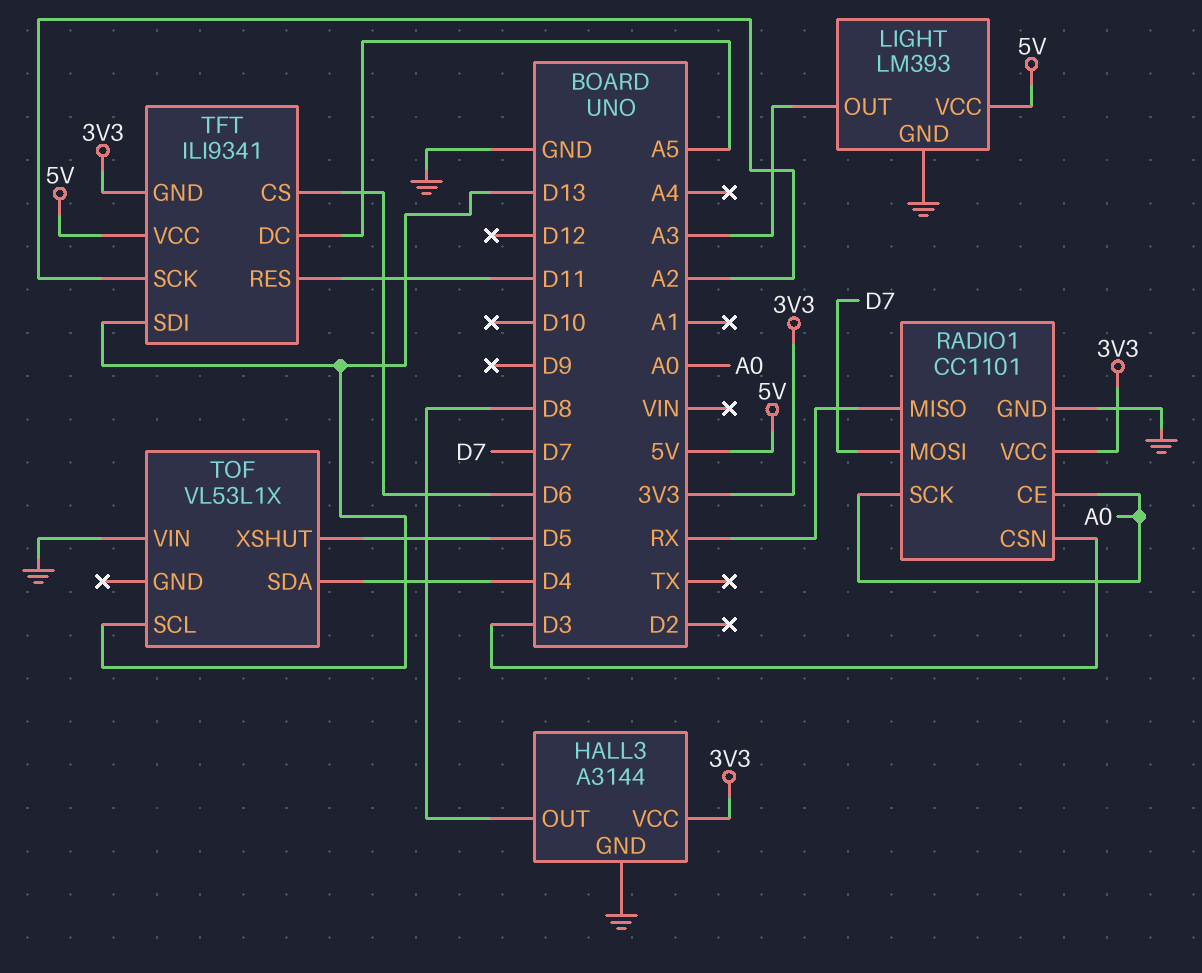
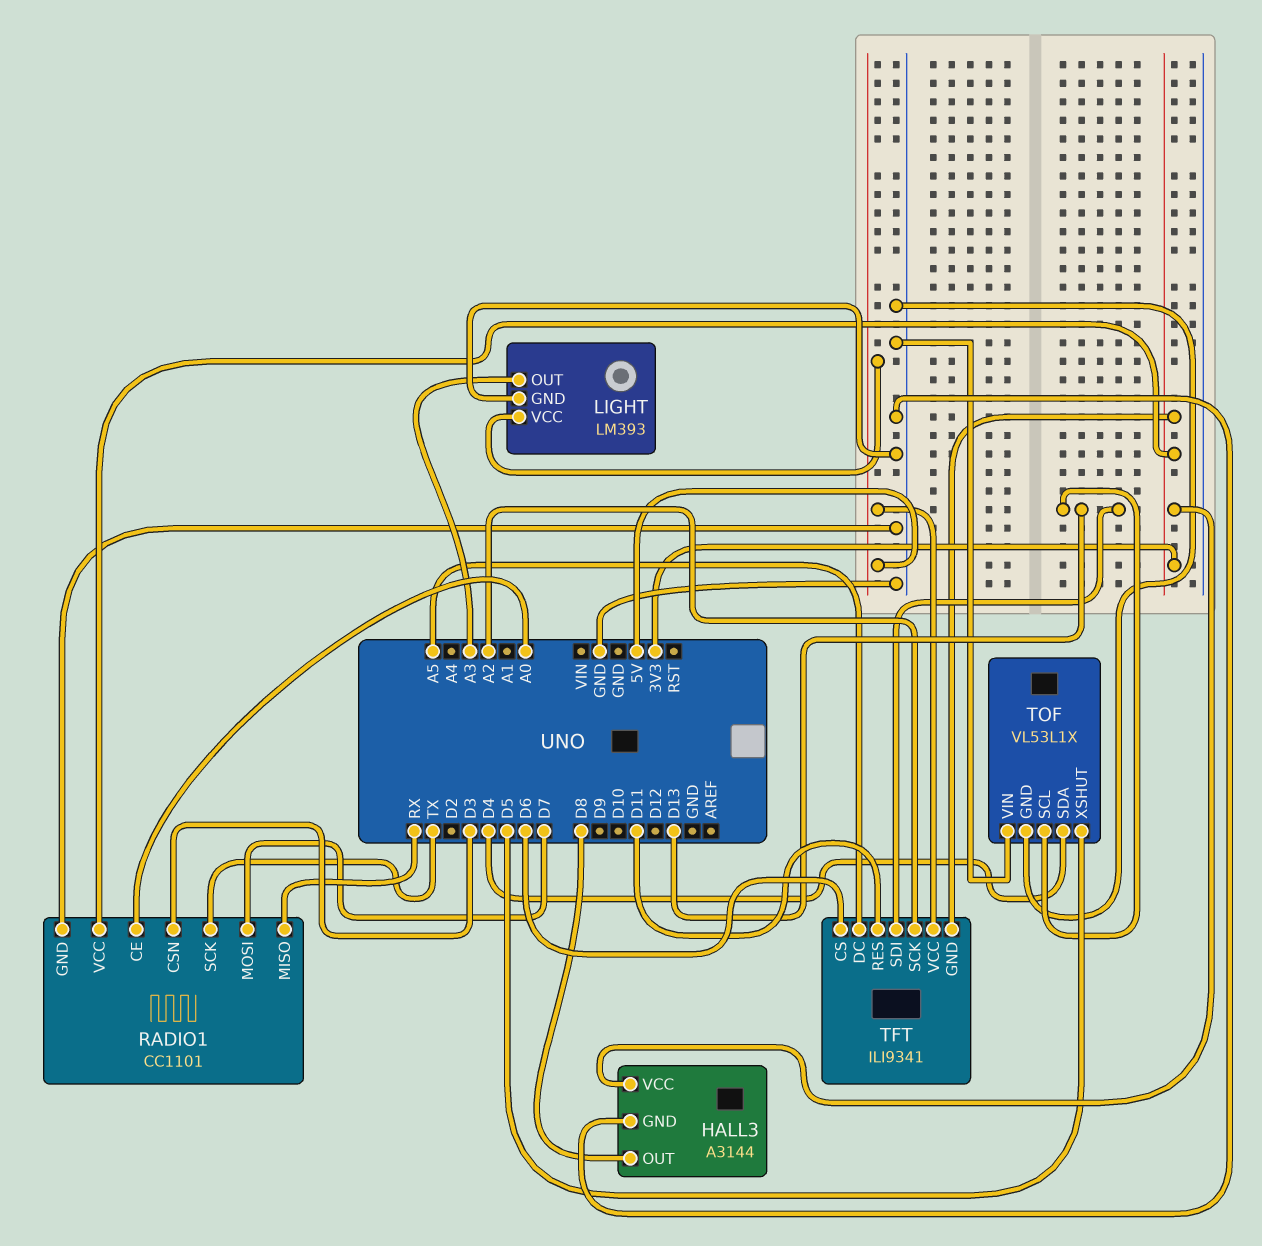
RADIO1 pin SCK: A0 -> TX
TOF pin GND: none -> GND

